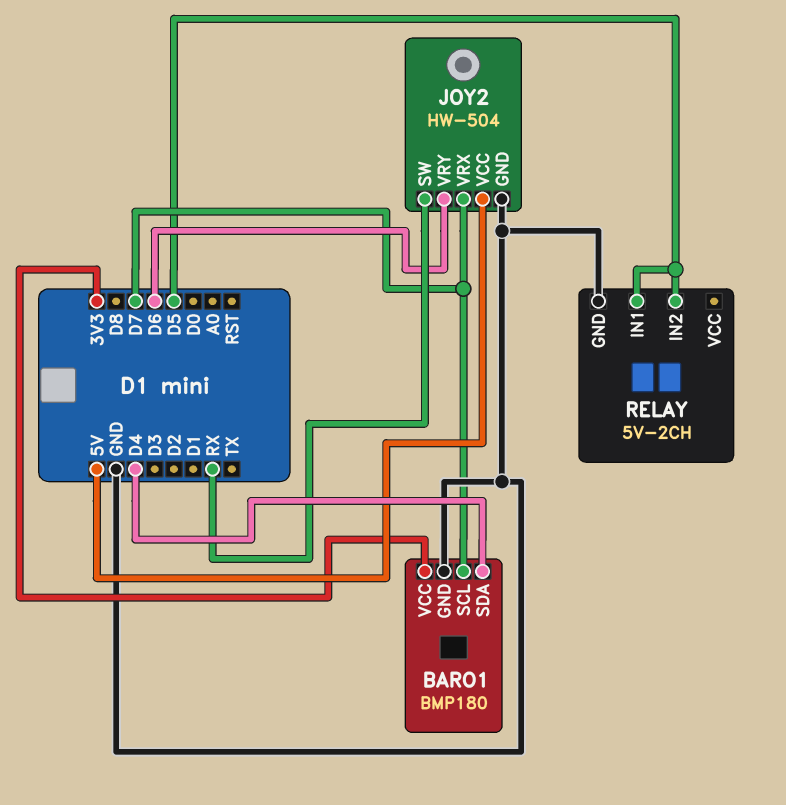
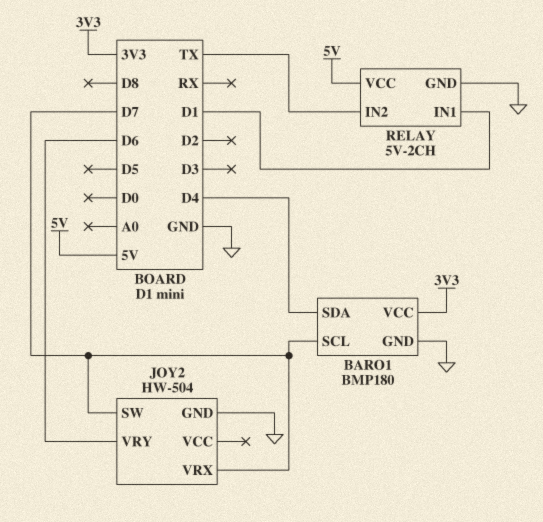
JOY2 pin SW: RX -> D7
JOY2 pin VCC: 5V -> none
RELAY pin IN1: D5 -> D1
RELAY pin IN2: D5 -> TX
RELAY pin VCC: none -> 5V

